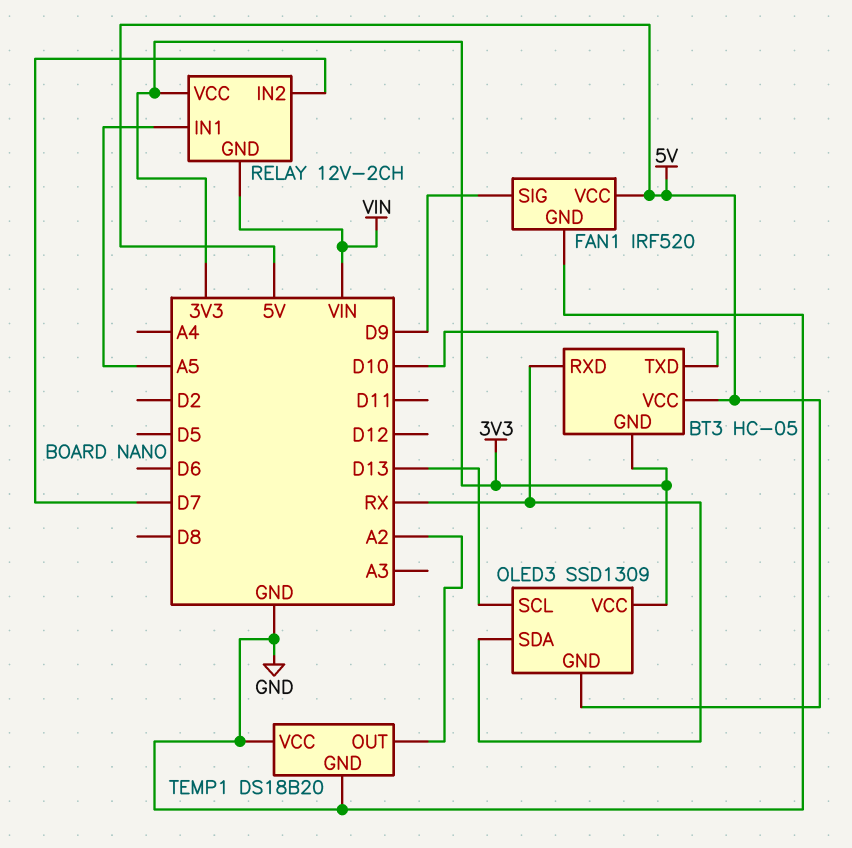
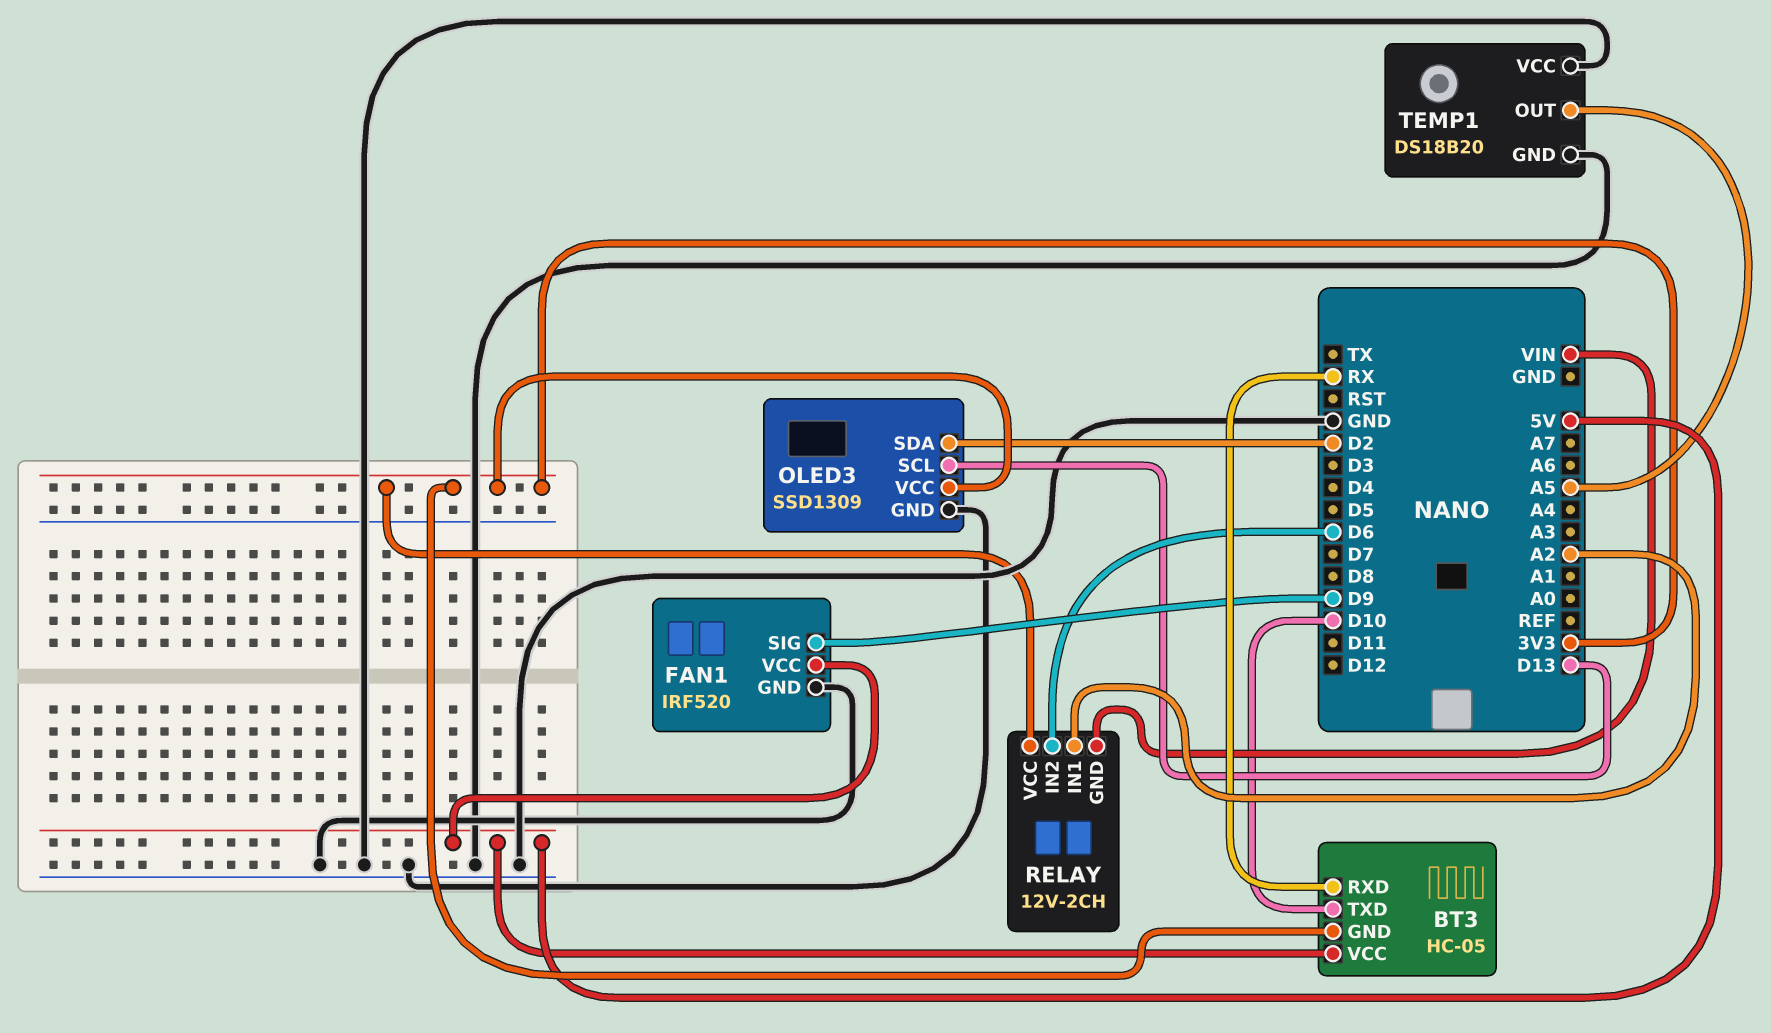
OLED3 pin GND: 5V -> GND
OLED3 pin SDA: RX -> D2
RELAY pin IN1: A5 -> A2
RELAY pin IN2: D7 -> D6
TEMP1 pin OUT: A2 -> A5

